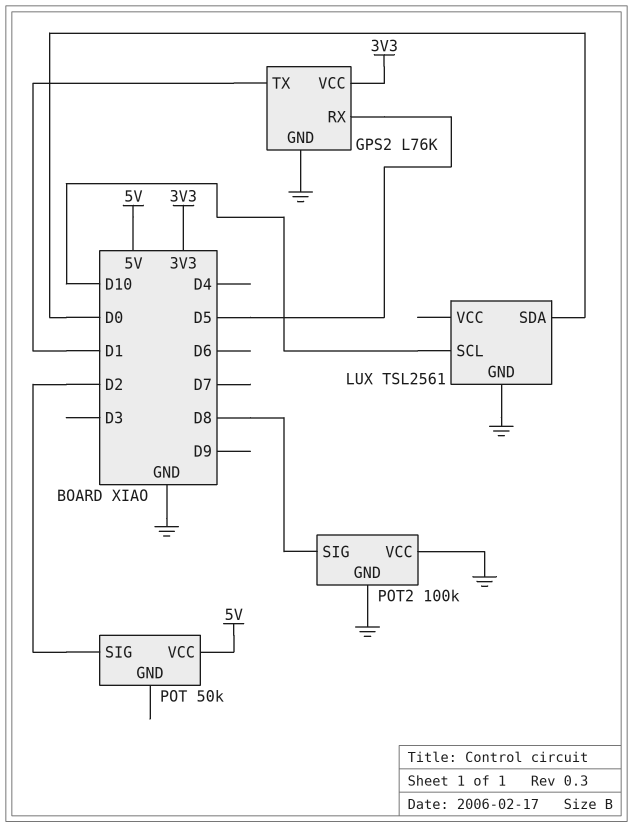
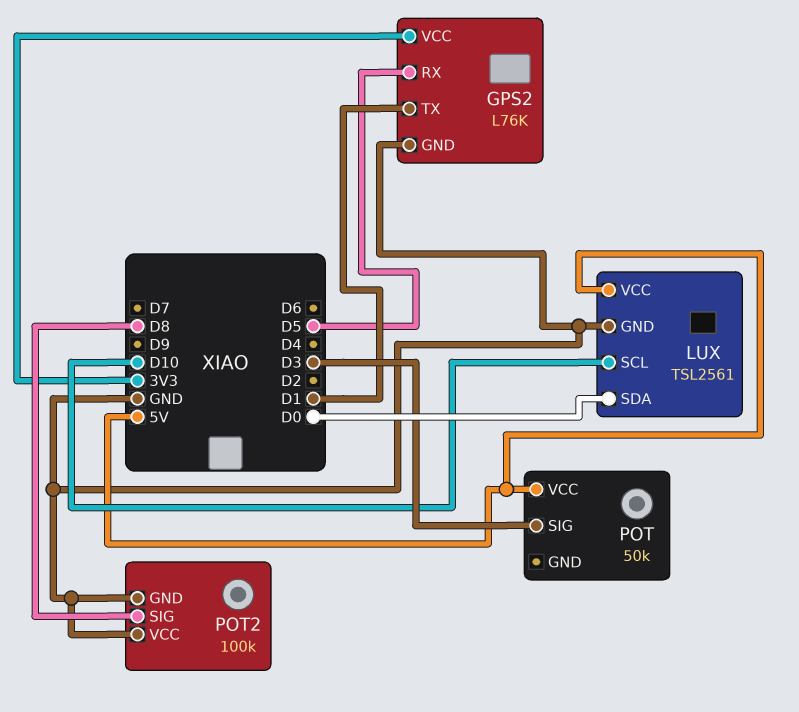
LUX pin VCC: none -> 5V
POT pin SIG: D2 -> D3

